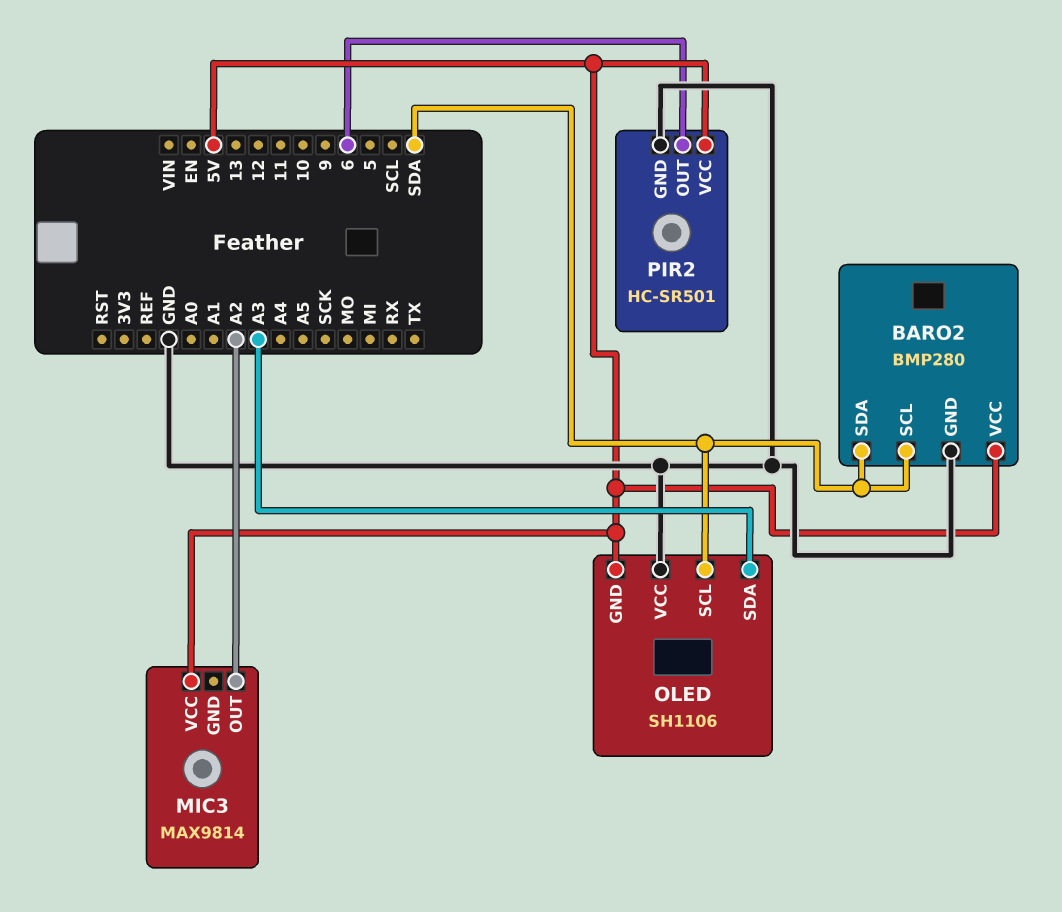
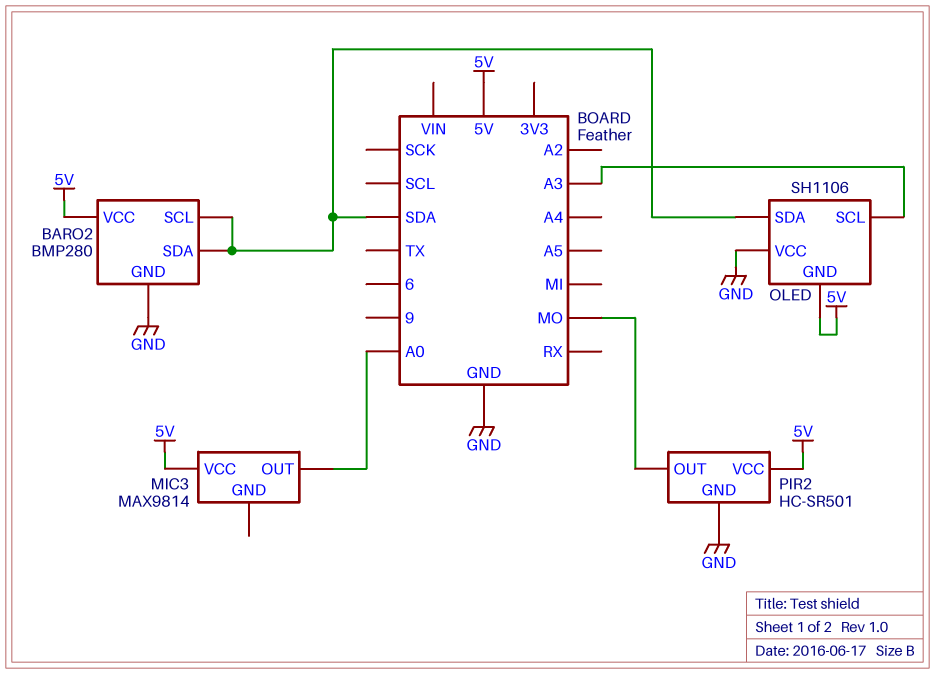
MIC3 pin OUT: A2 -> A0
OLED pin SCL: SDA -> A3
OLED pin SDA: A3 -> SDA
PIR2 pin OUT: 6 -> MO

